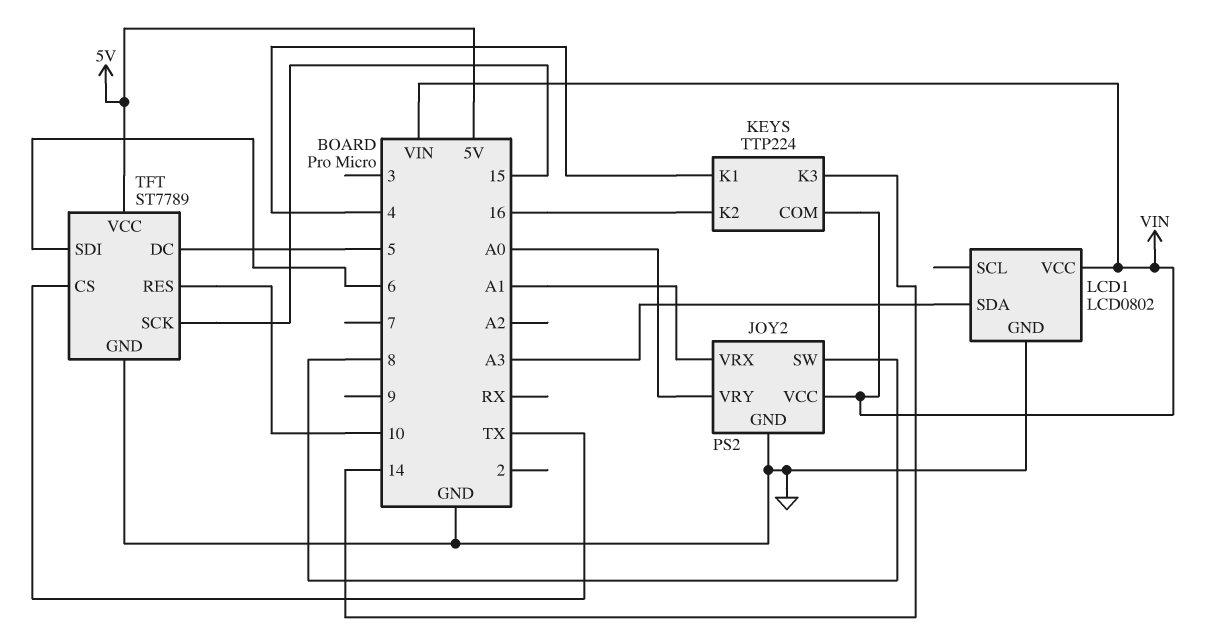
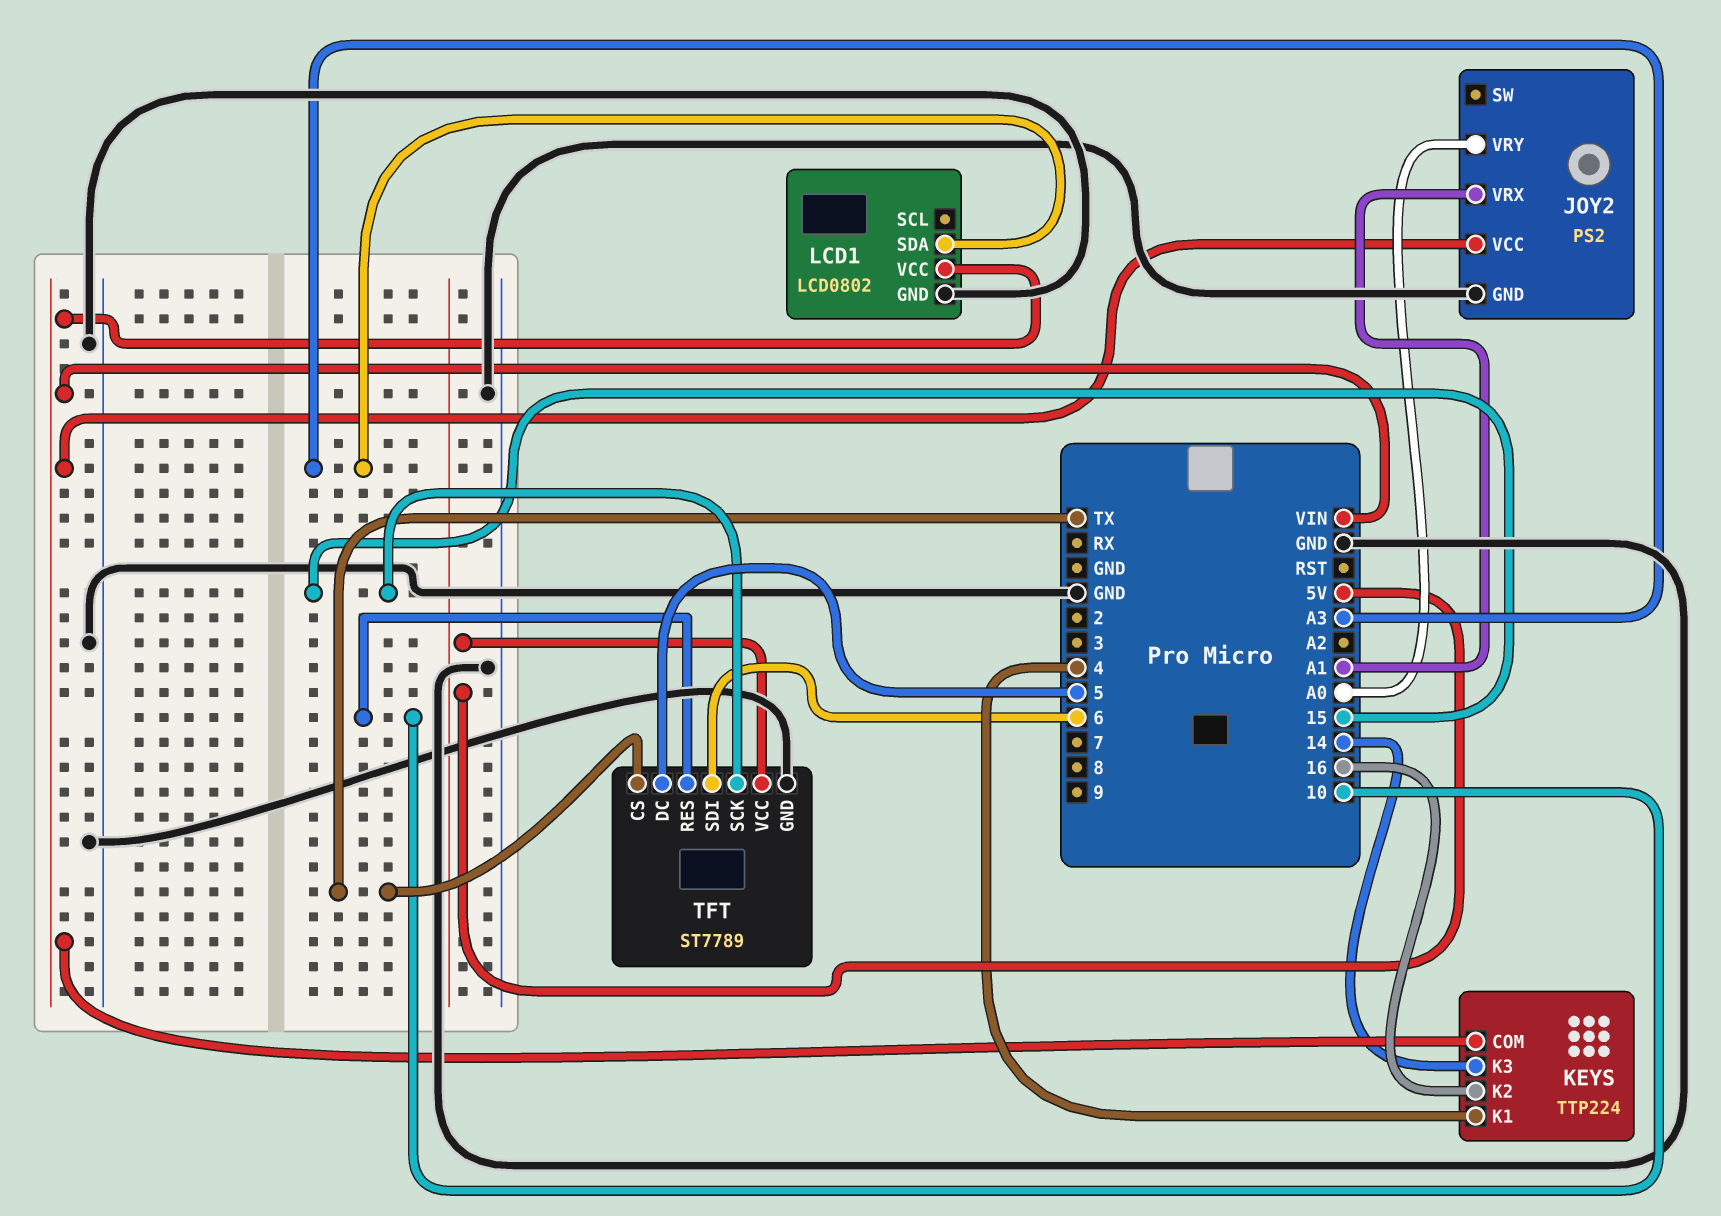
JOY2 pin SW: 8 -> none

